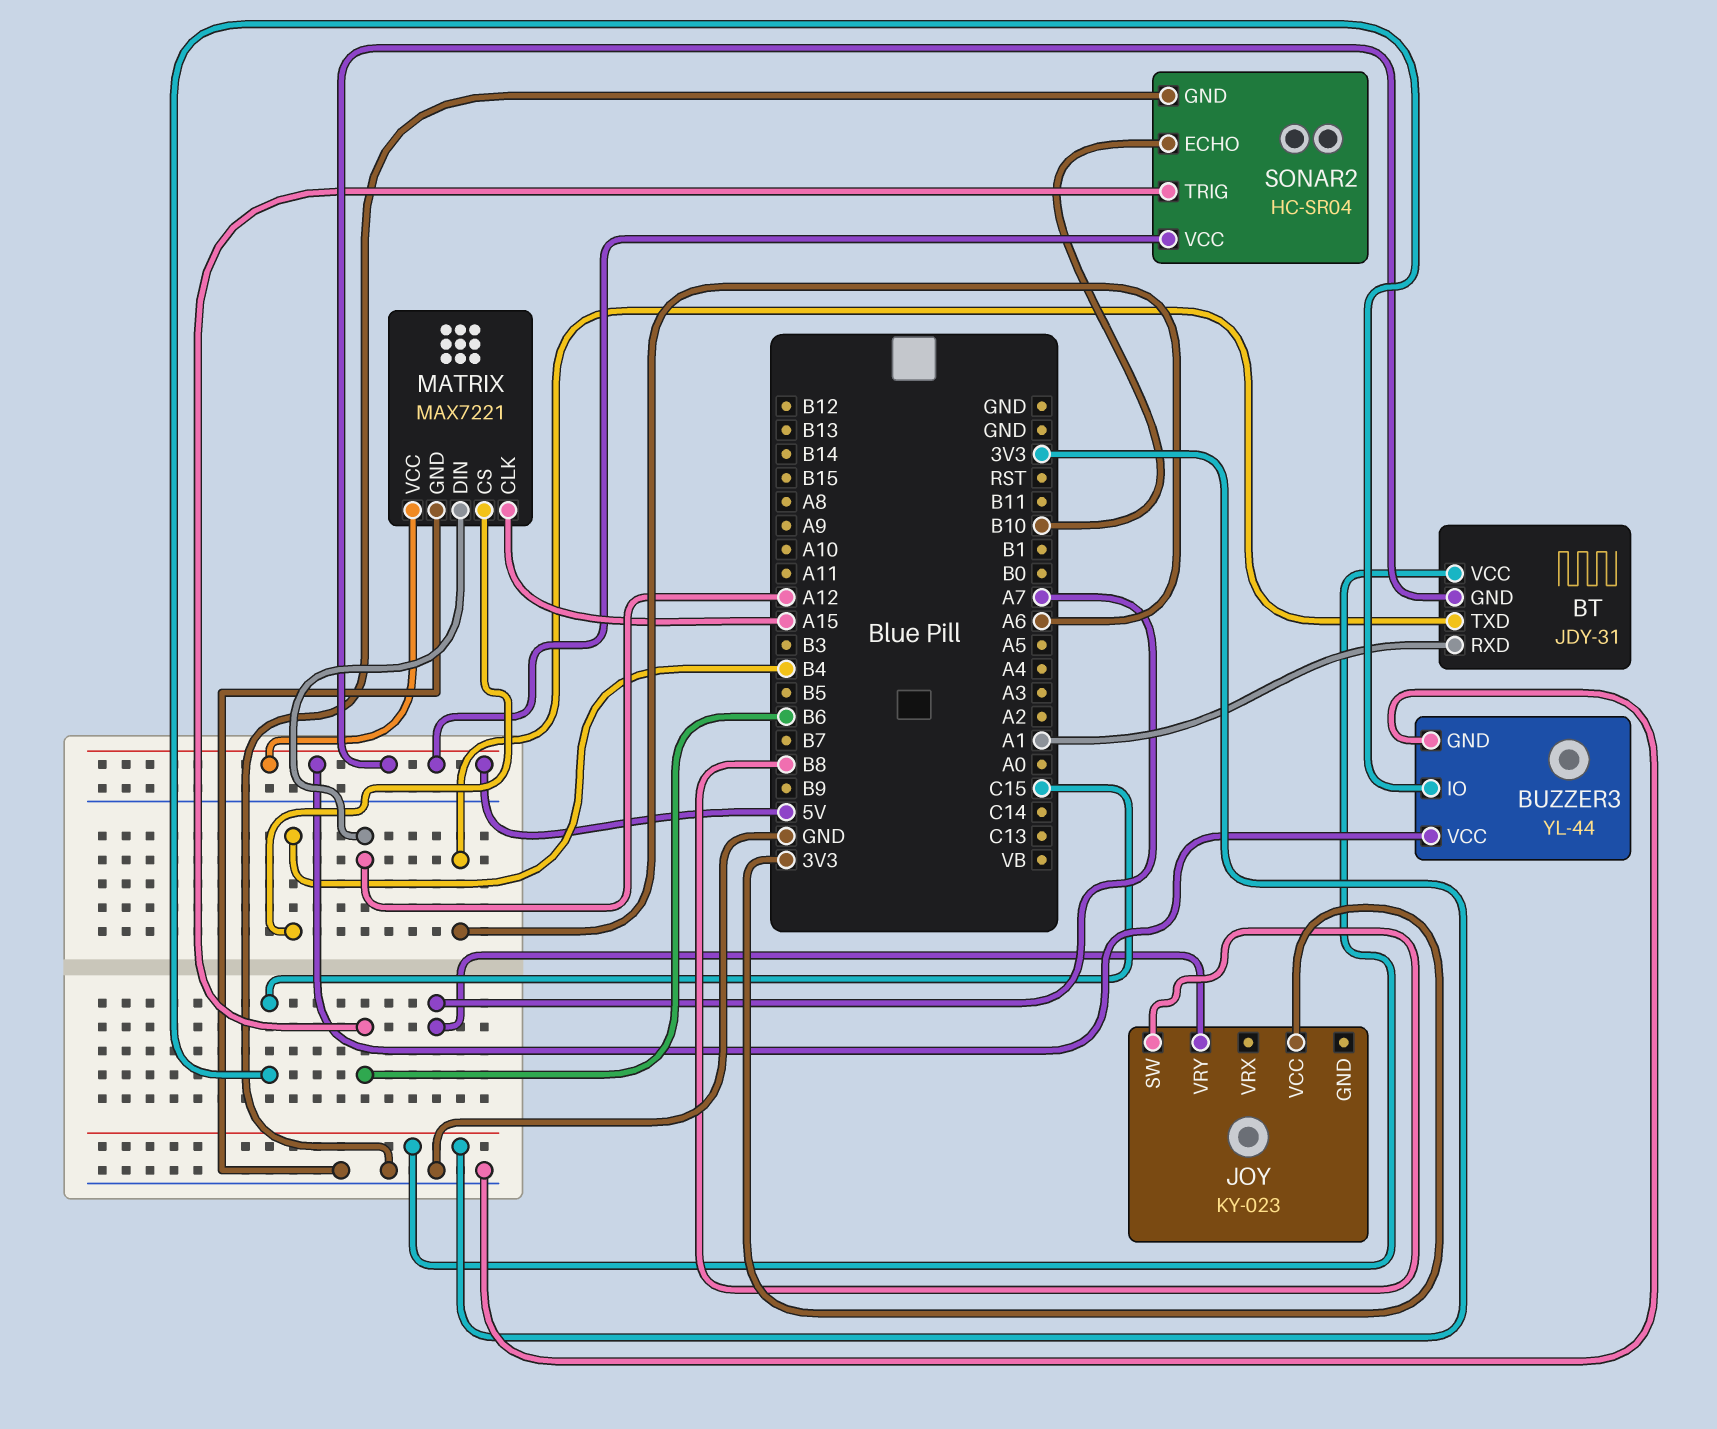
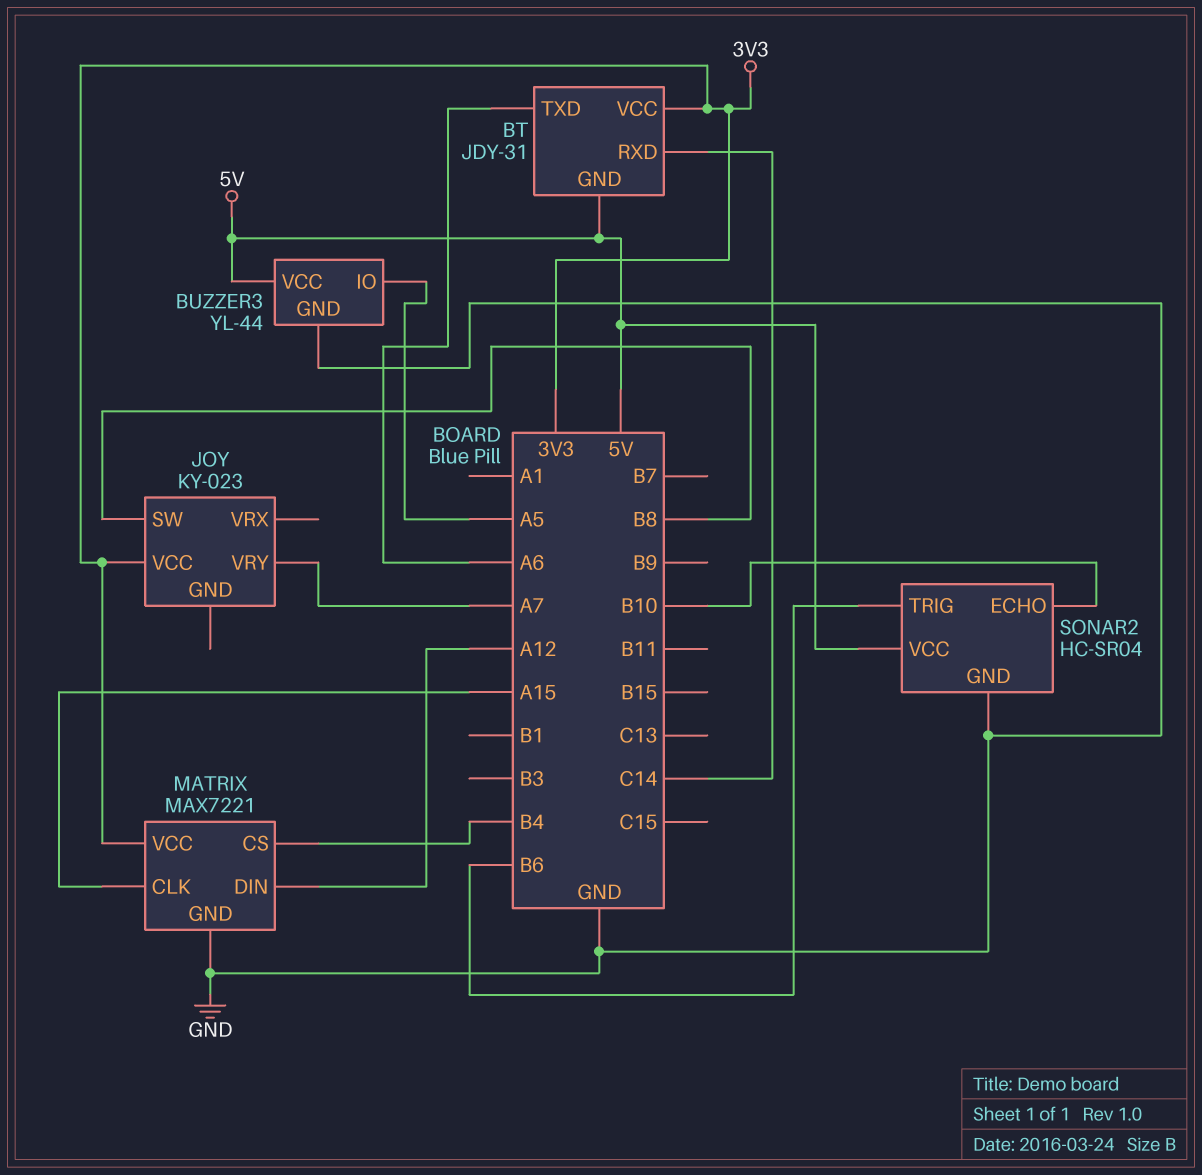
BT pin RXD: A1 -> C14
BUZZER3 pin IO: C15 -> A5
MATRIX pin VCC: 5V -> 3V3

